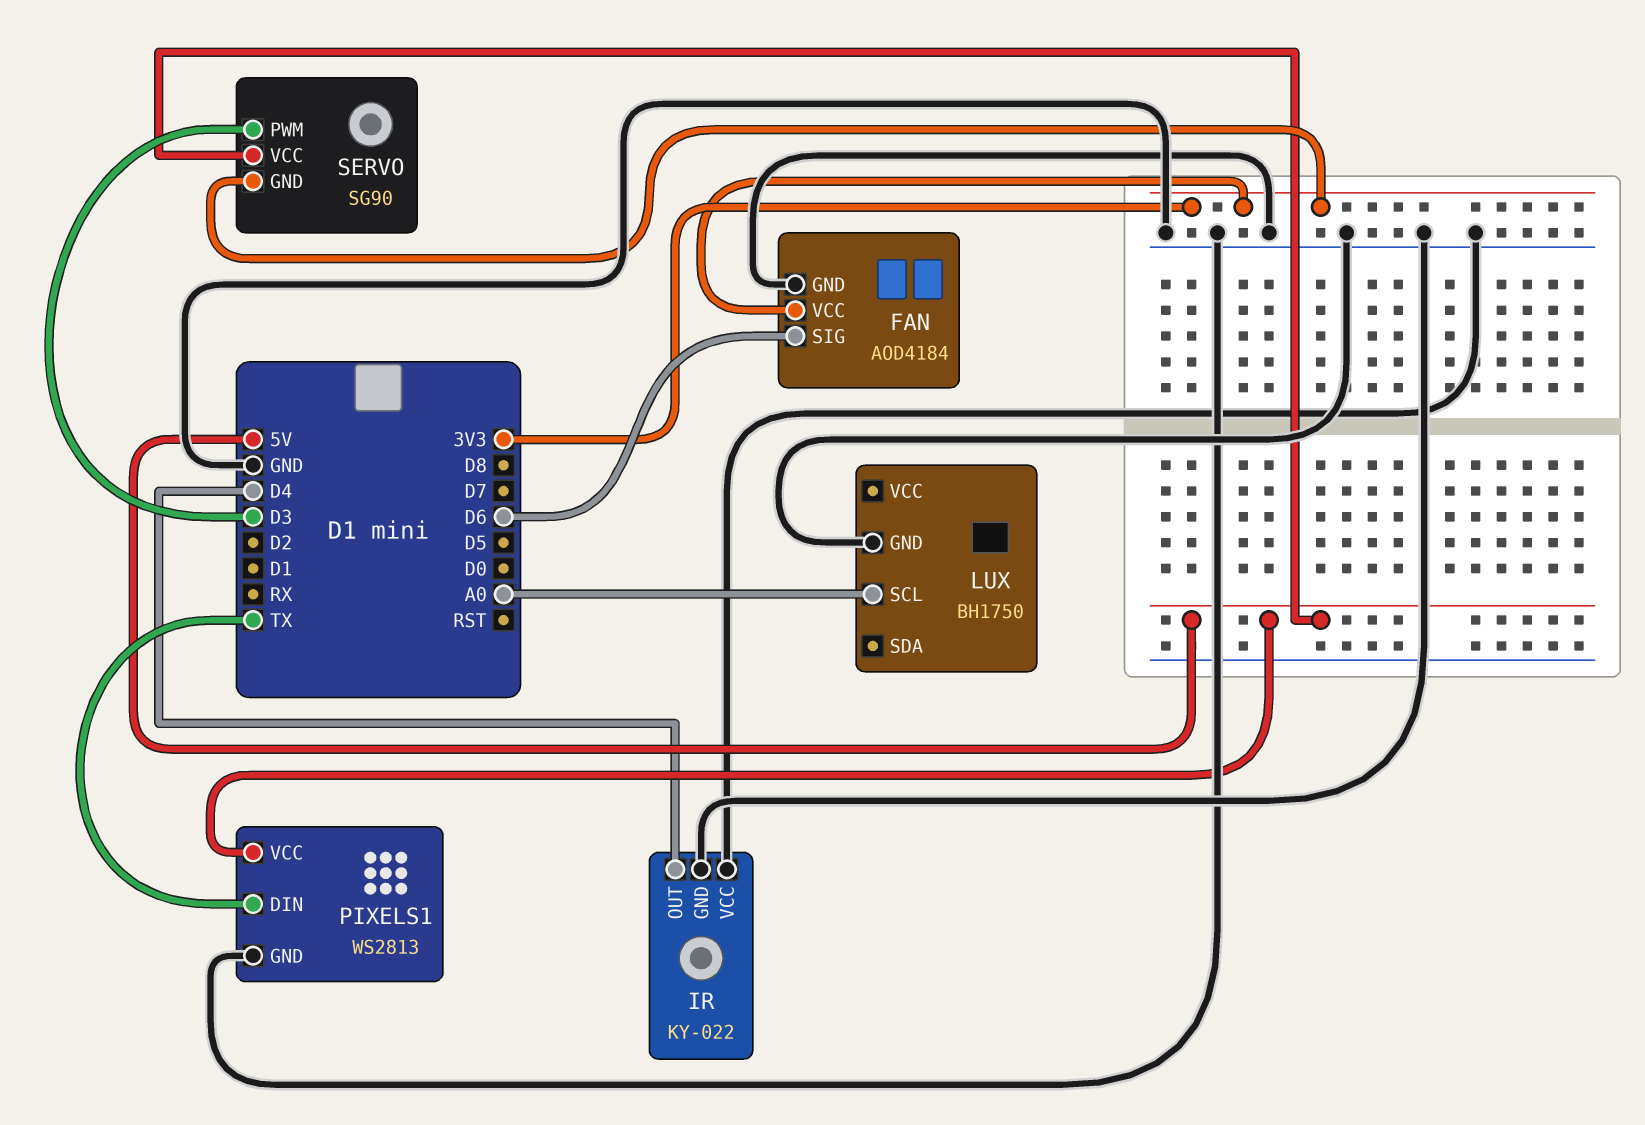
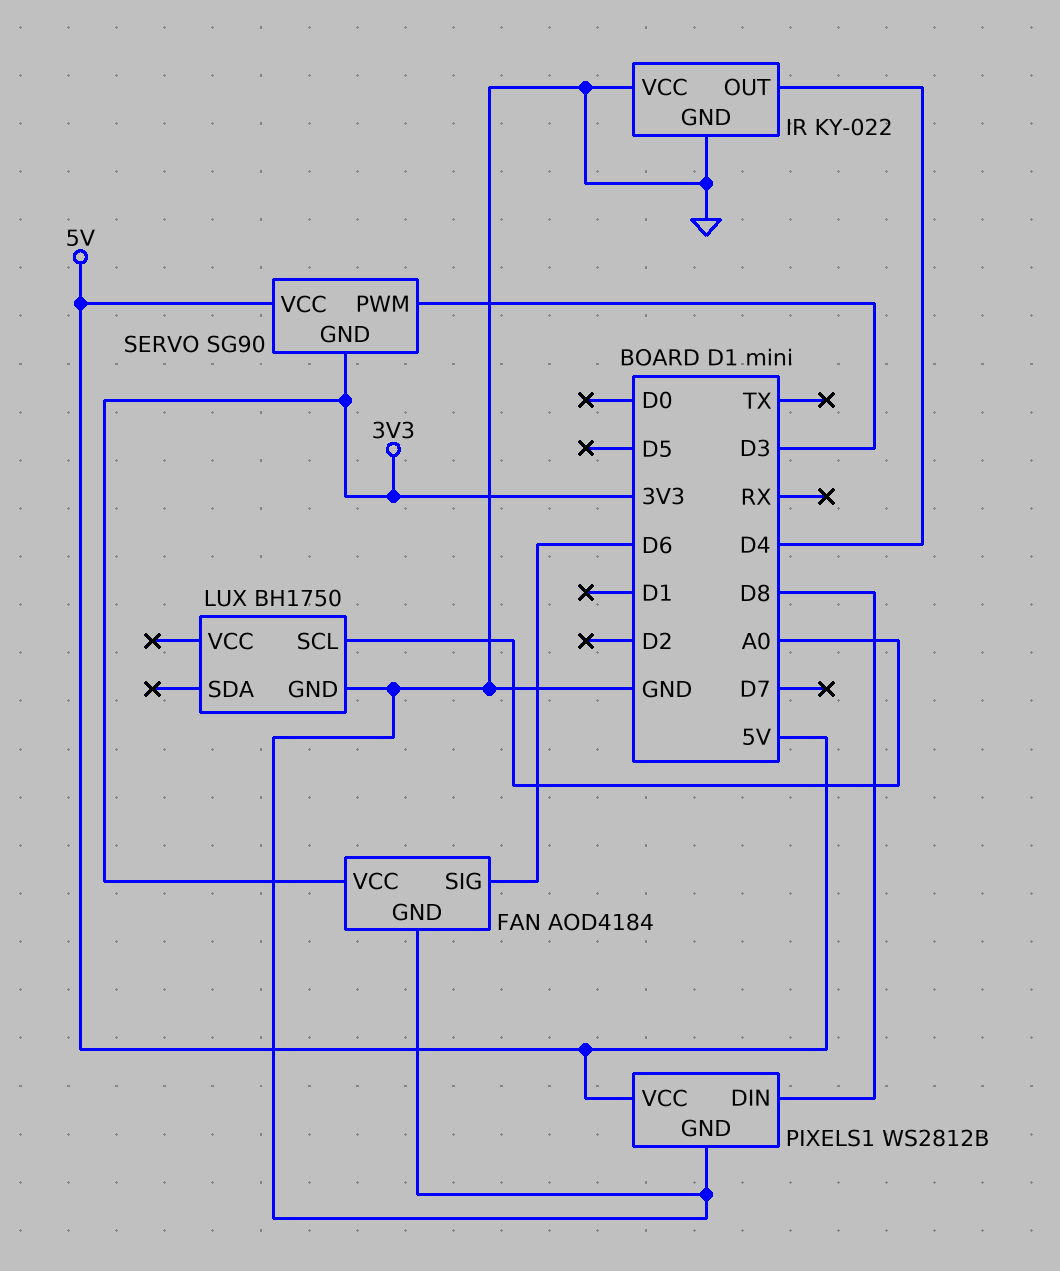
PIXELS1: WS2813 -> WS2812B
PIXELS1 pin DIN: TX -> D8

